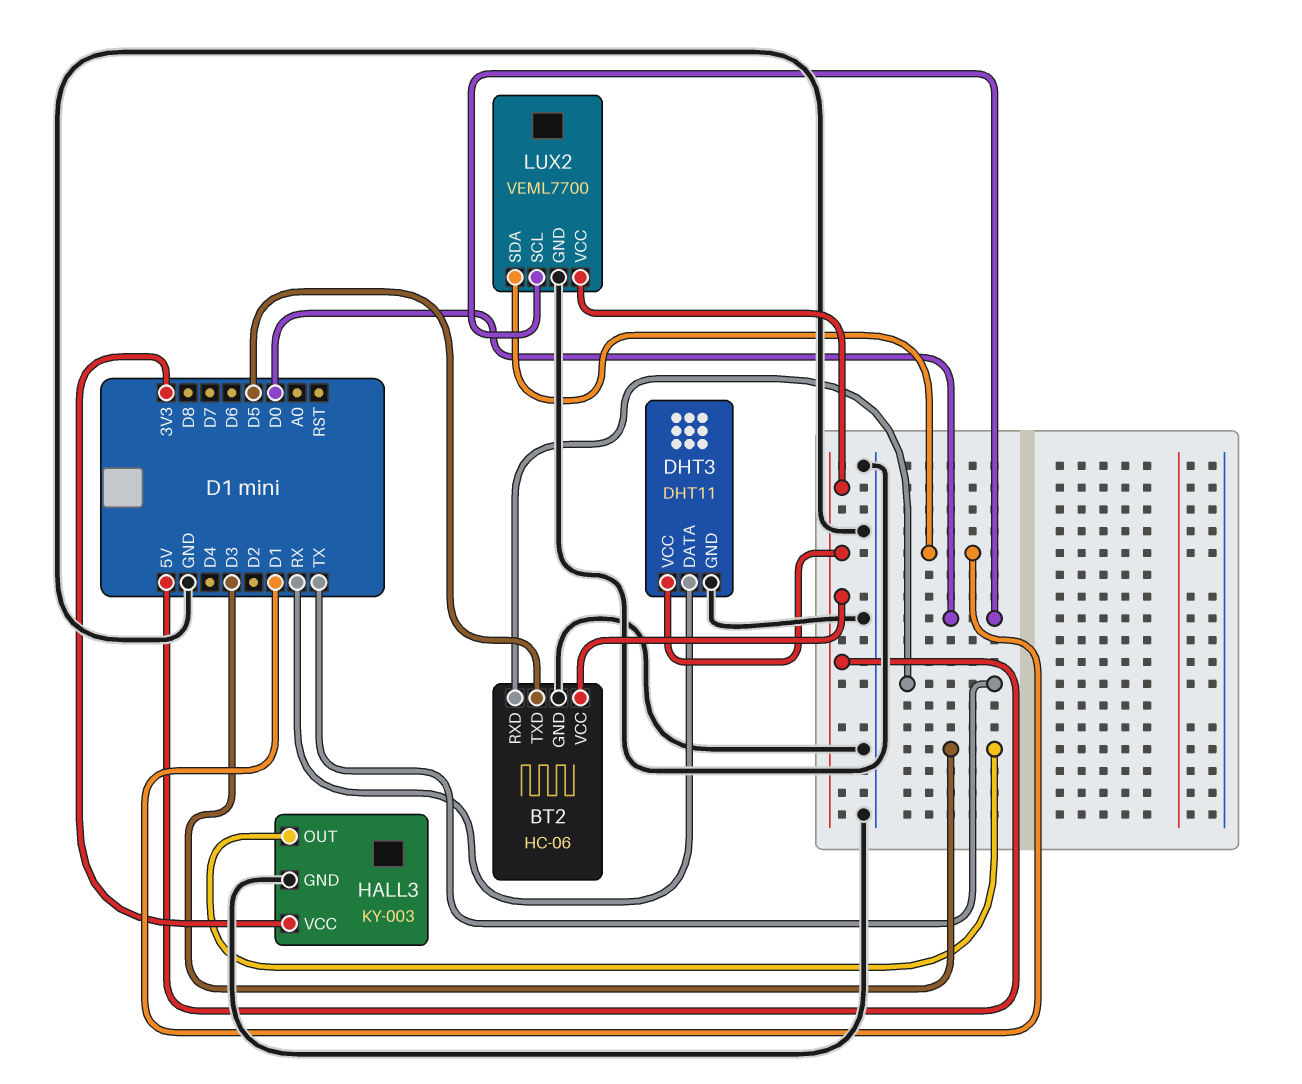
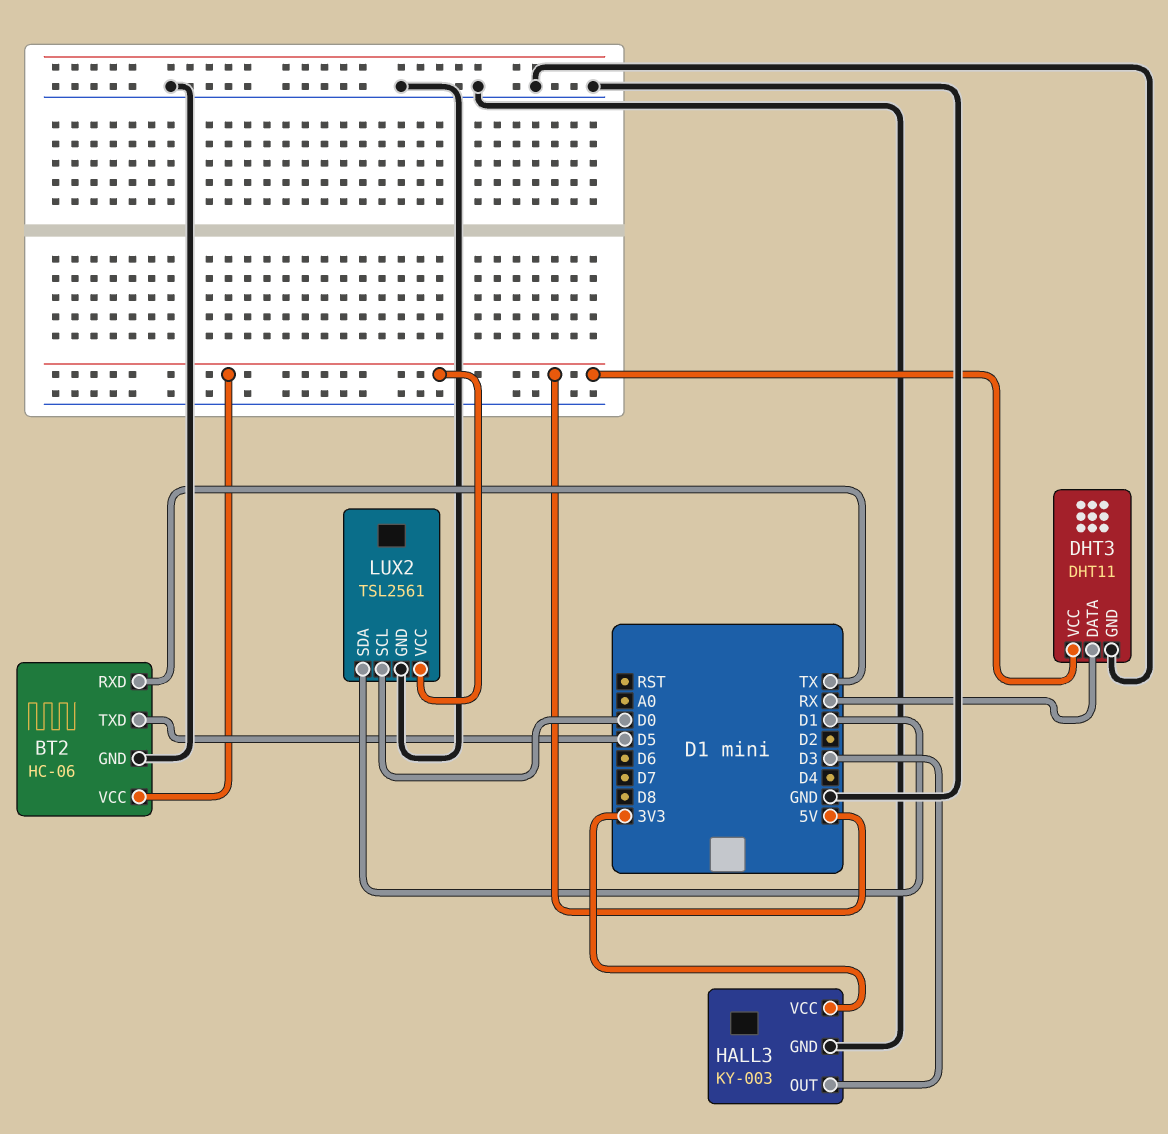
LUX2: VEML7700 -> TSL2561

